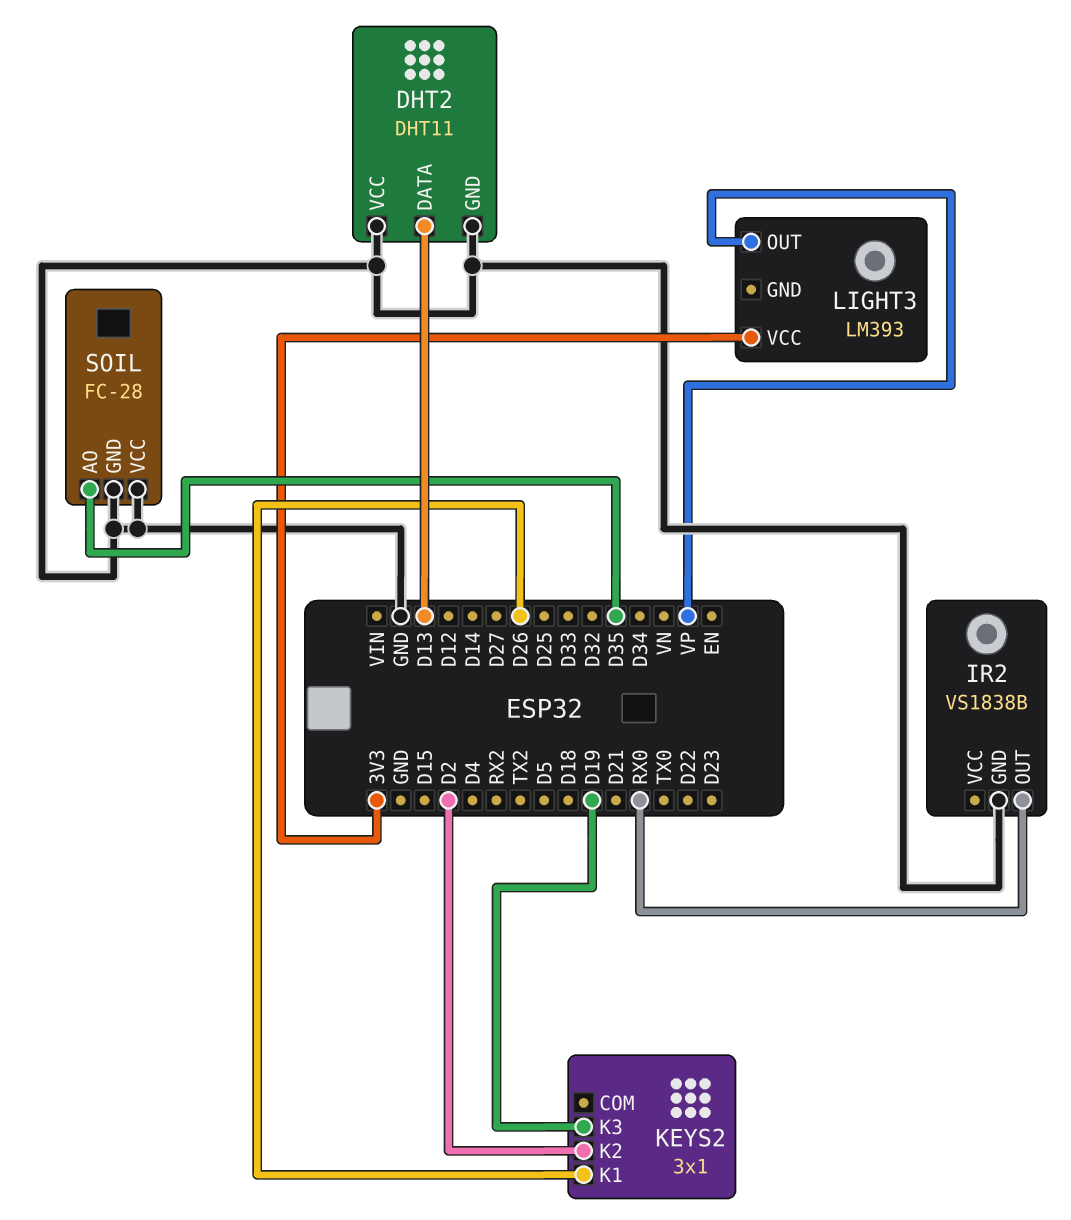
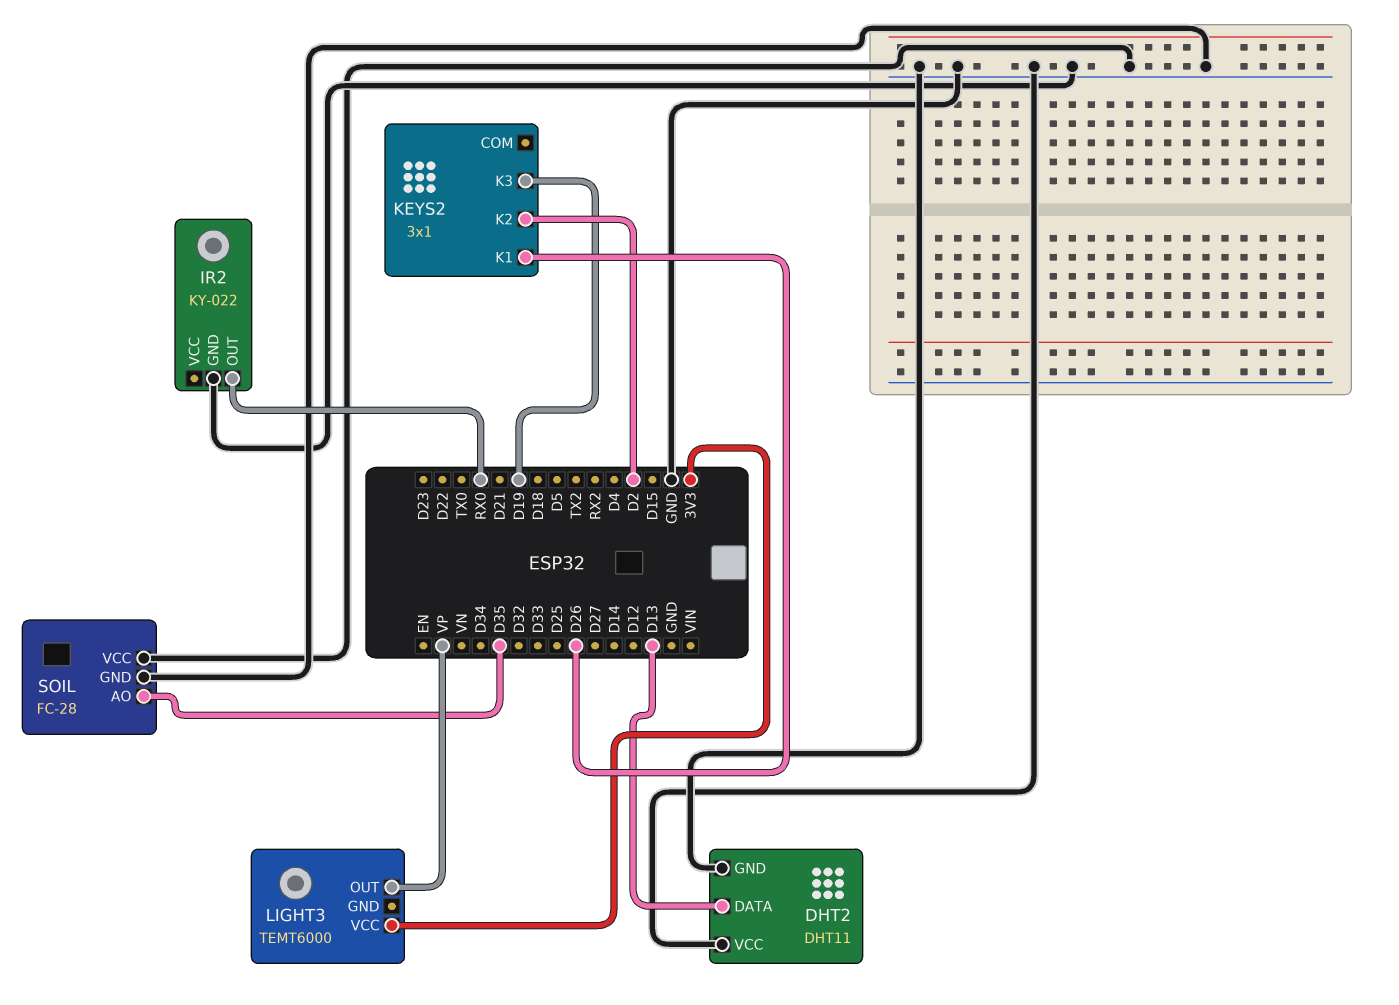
IR2: VS1838B -> KY-022
LIGHT3: LM393 -> TEMT6000

